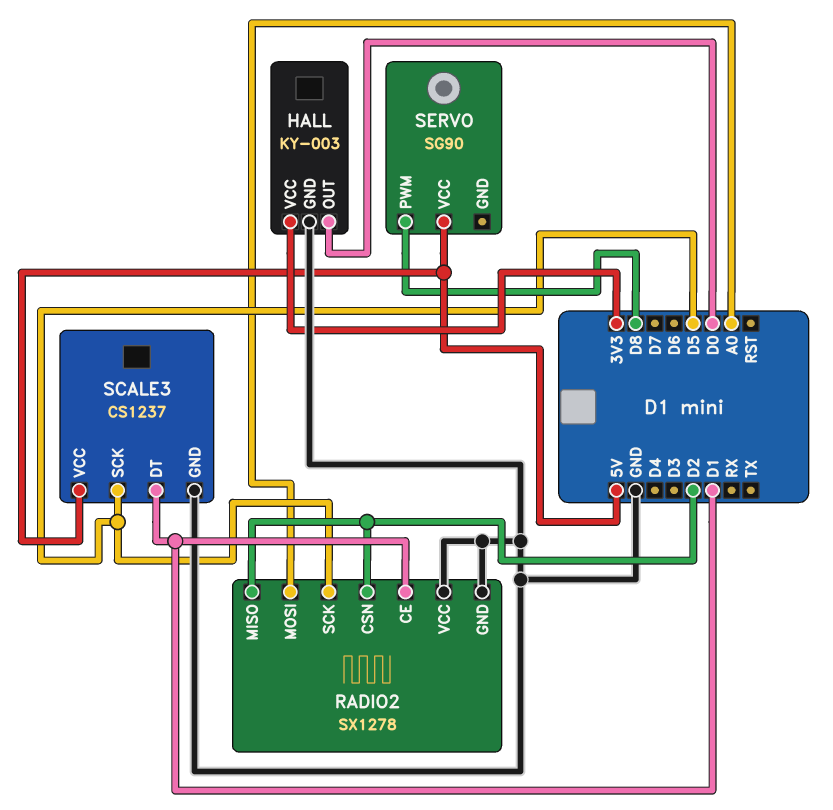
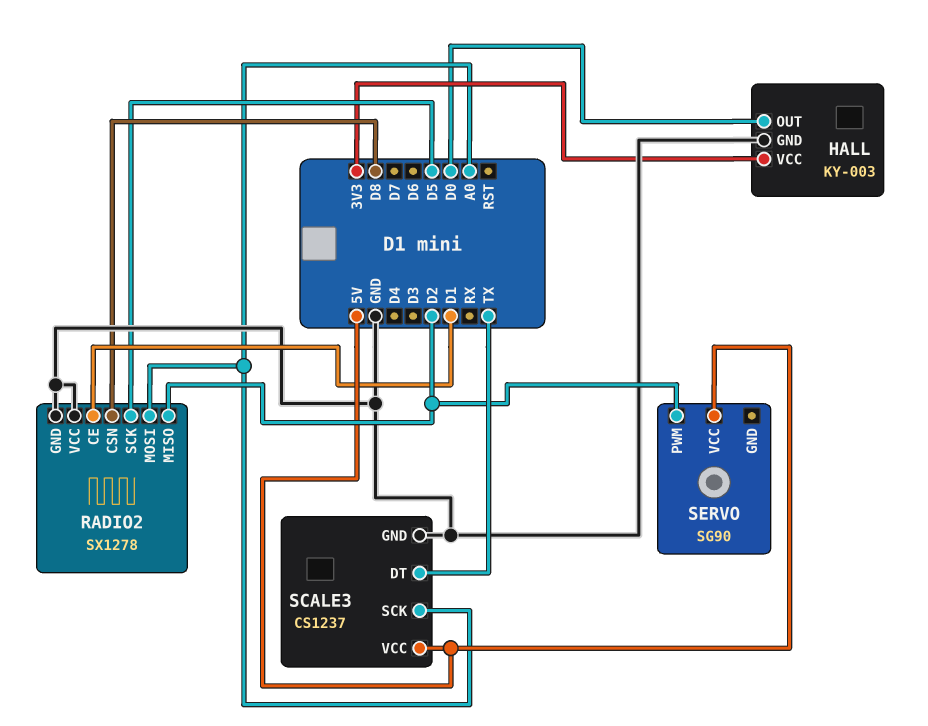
RADIO2 pin CSN: D2 -> D8
SCALE3 pin DT: D1 -> TX
SCALE3 pin SCK: D5 -> A0
SERVO pin PWM: D8 -> D2

